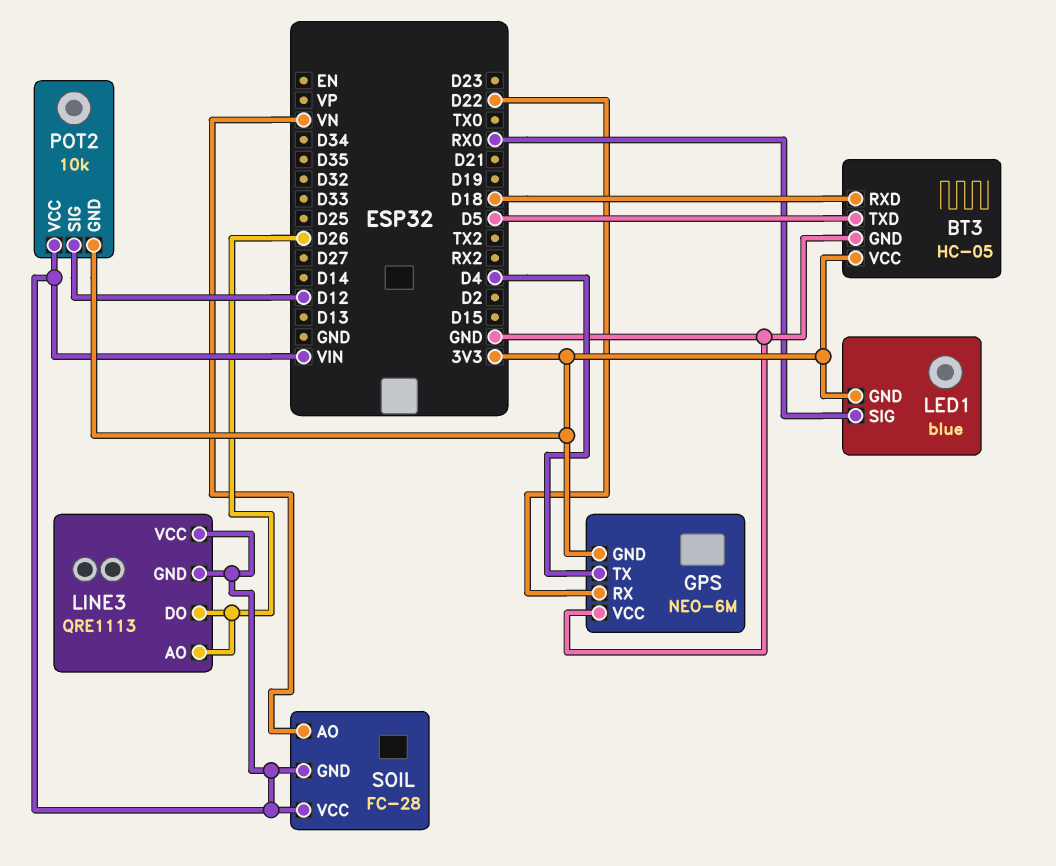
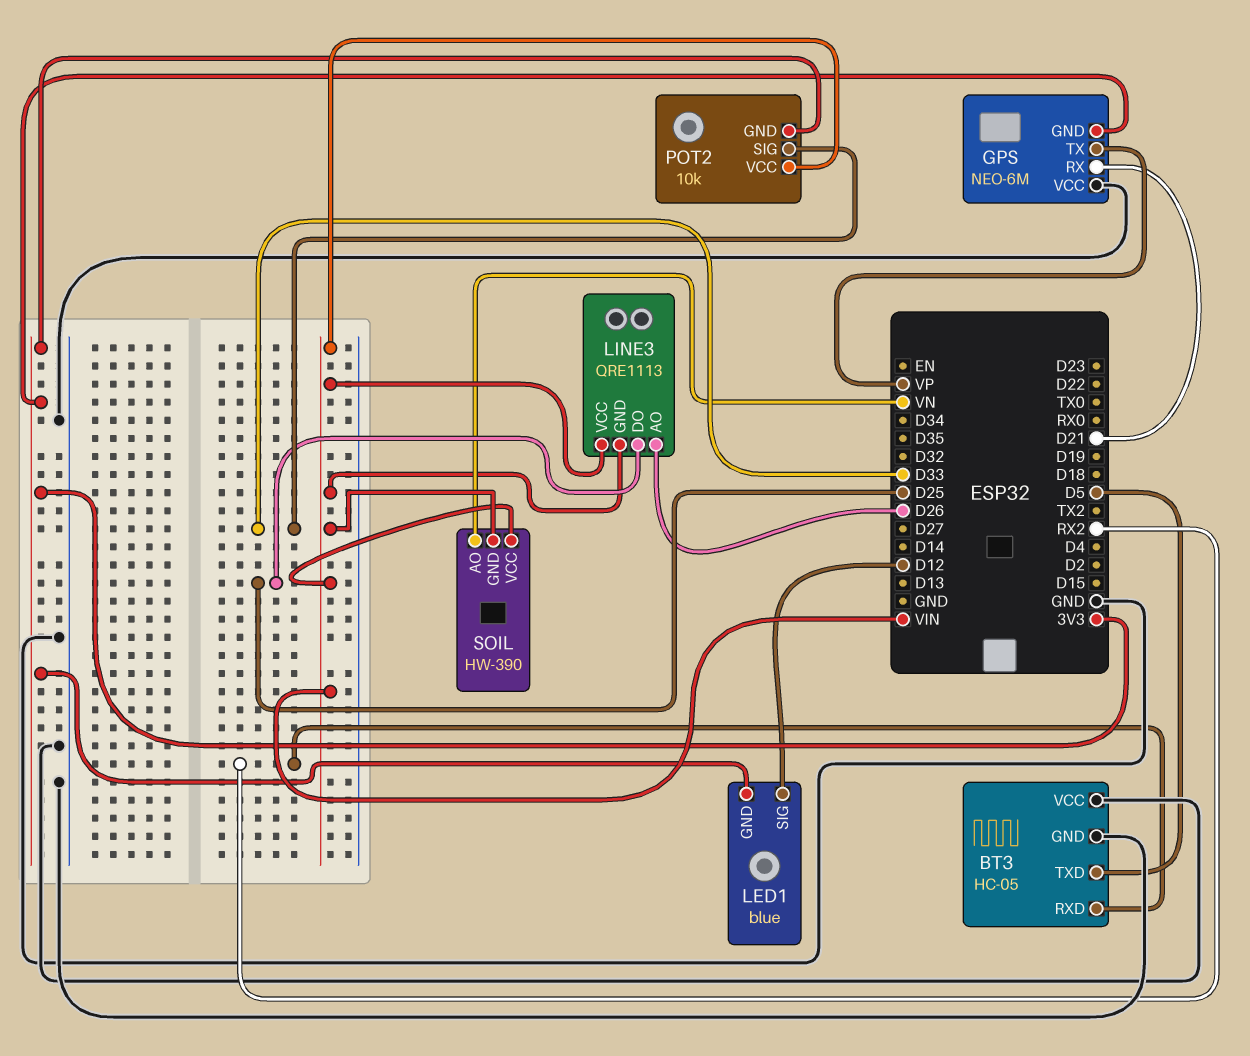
BT3 pin RXD: D18 -> RX2
BT3 pin VCC: 3V3 -> GND
GPS pin RX: D22 -> D21
GPS pin TX: D4 -> VP
LED1 pin SIG: RX0 -> D12
LINE3 pin DO: D26 -> D25
POT2 pin SIG: D12 -> D33
SOIL: FC-28 -> HW-390

